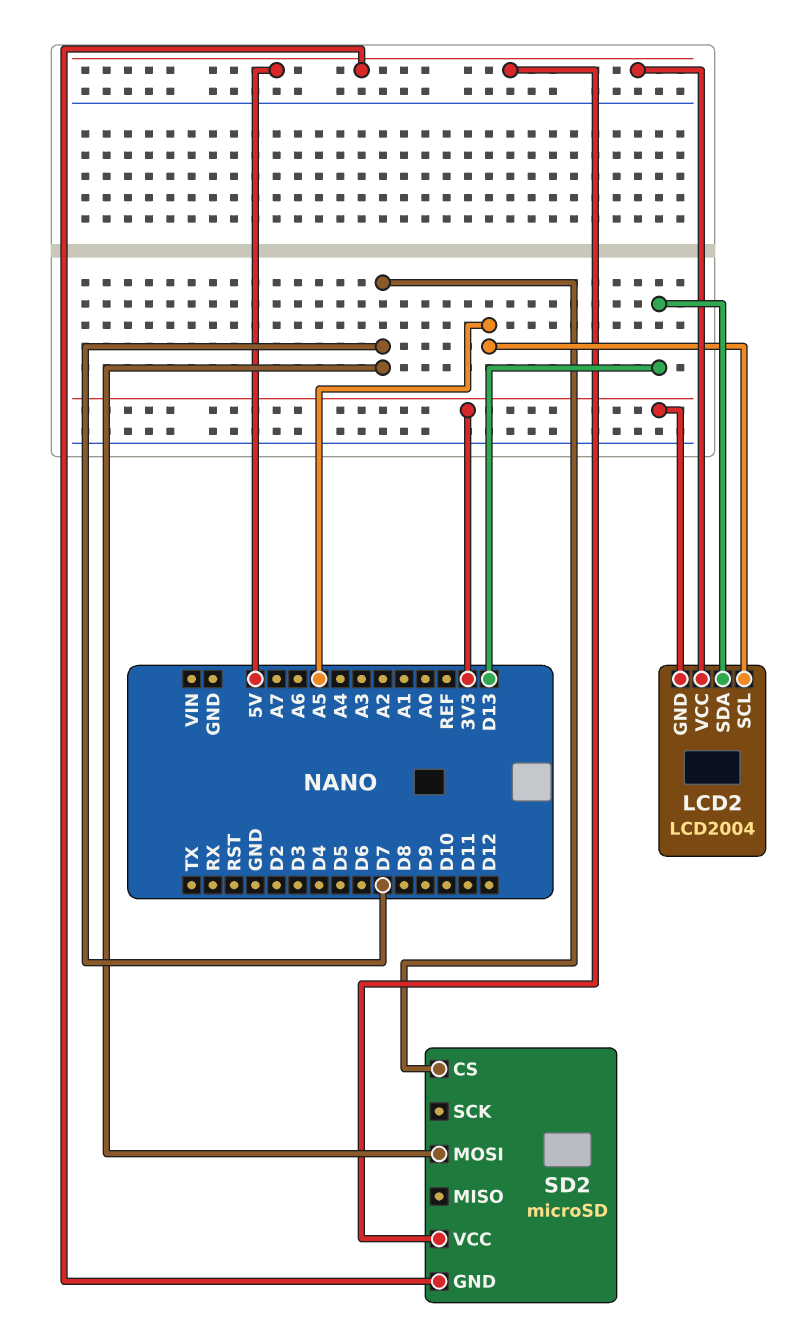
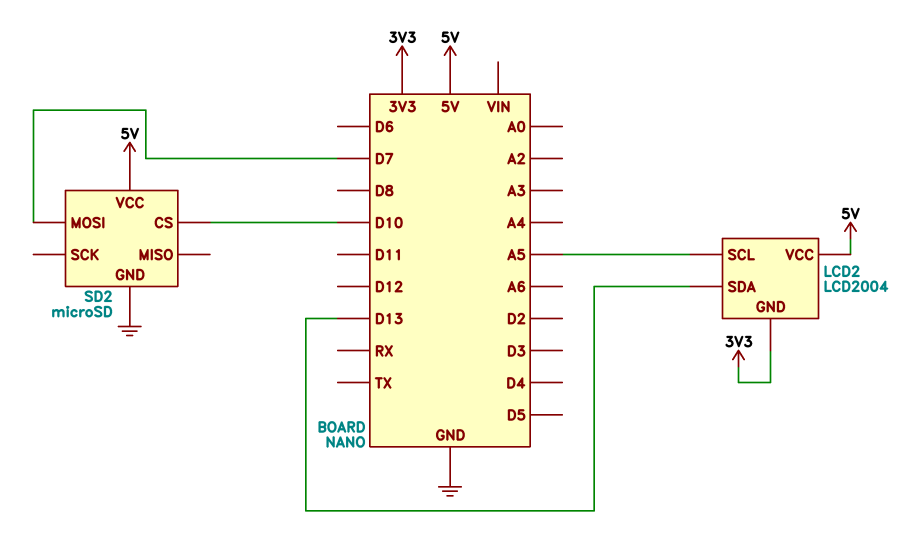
SD2 pin CS: D7 -> D10
SD2 pin GND: 5V -> GND

